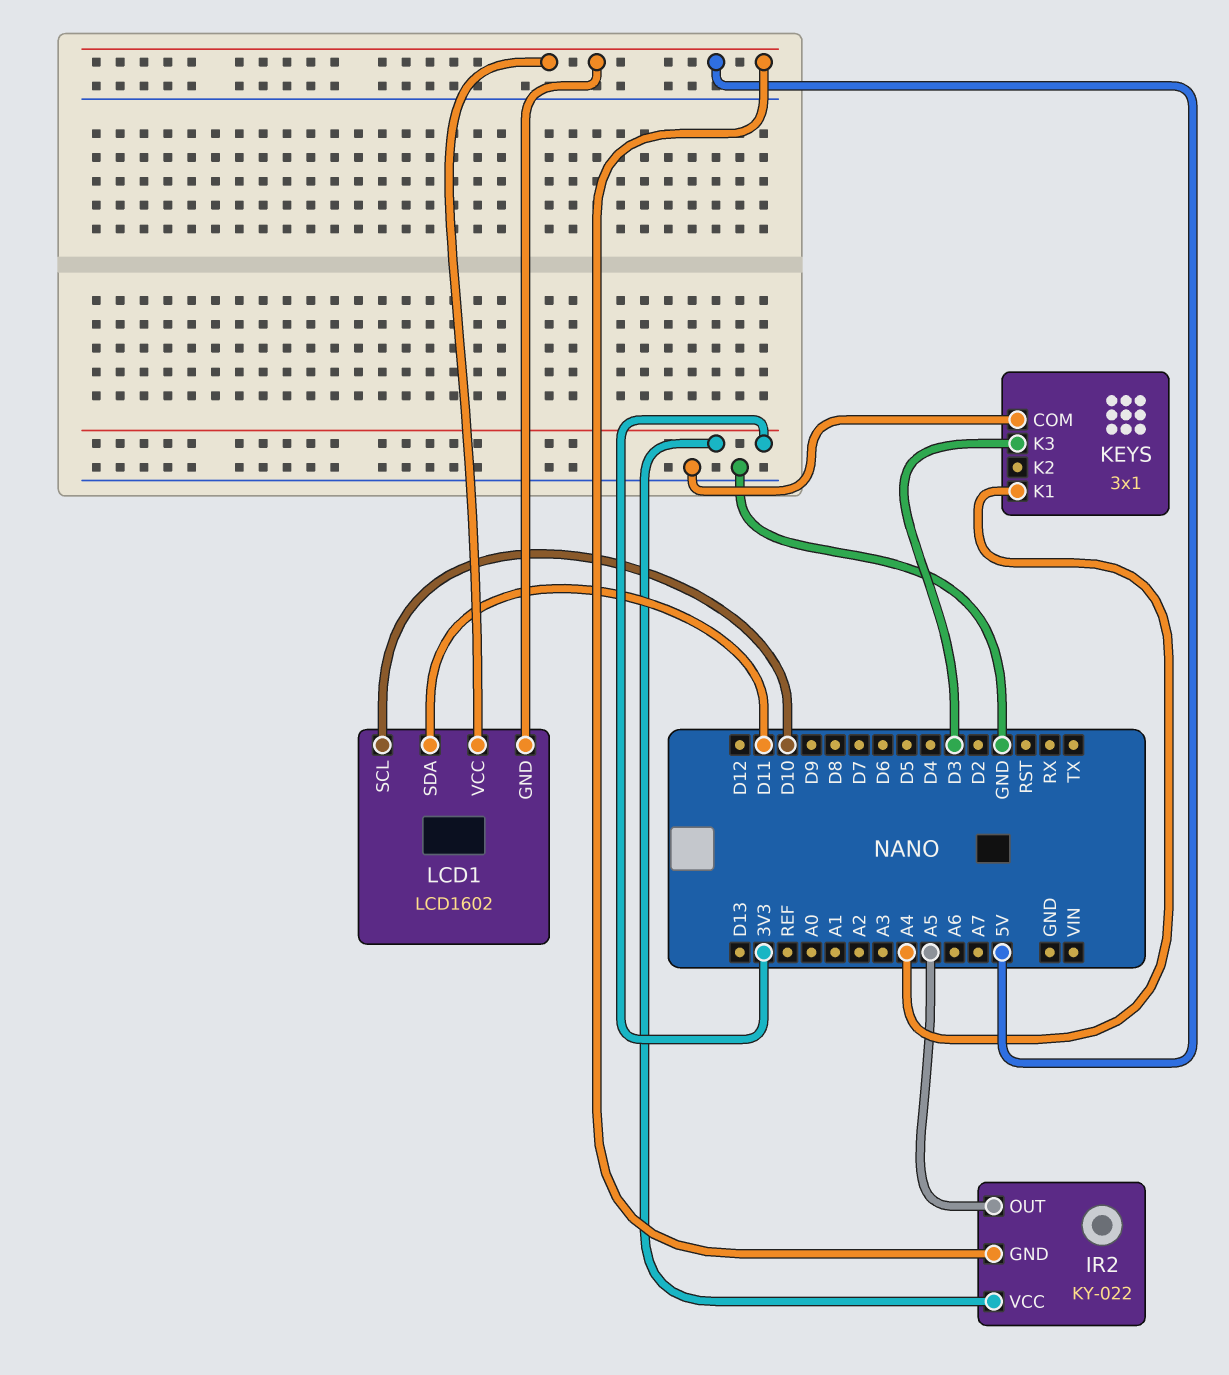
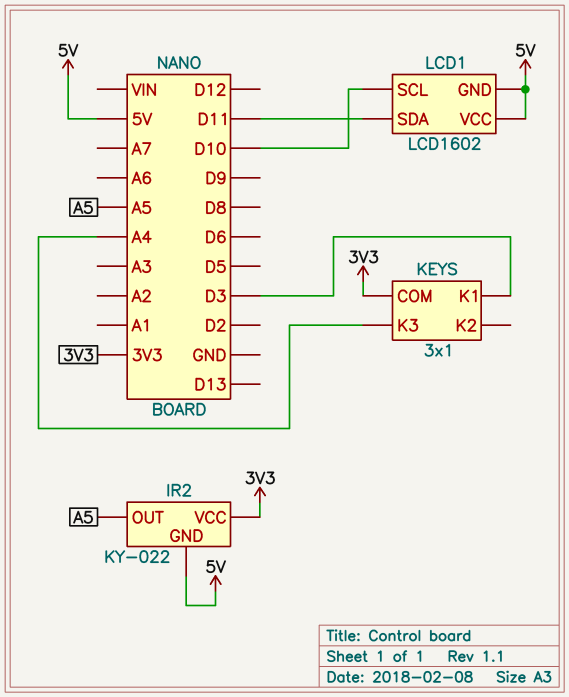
KEYS pin COM: GND -> 3V3
KEYS pin K1: A4 -> D3
KEYS pin K3: D3 -> A4

